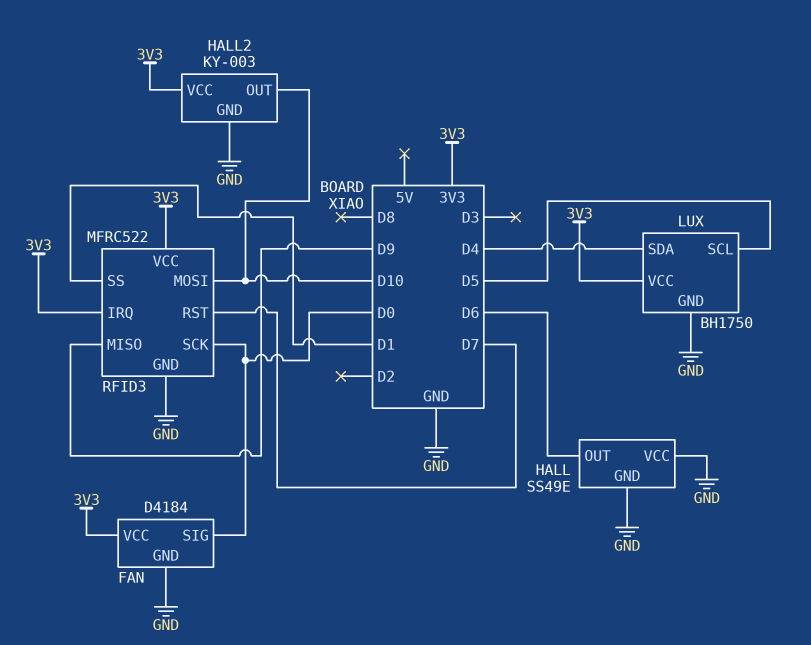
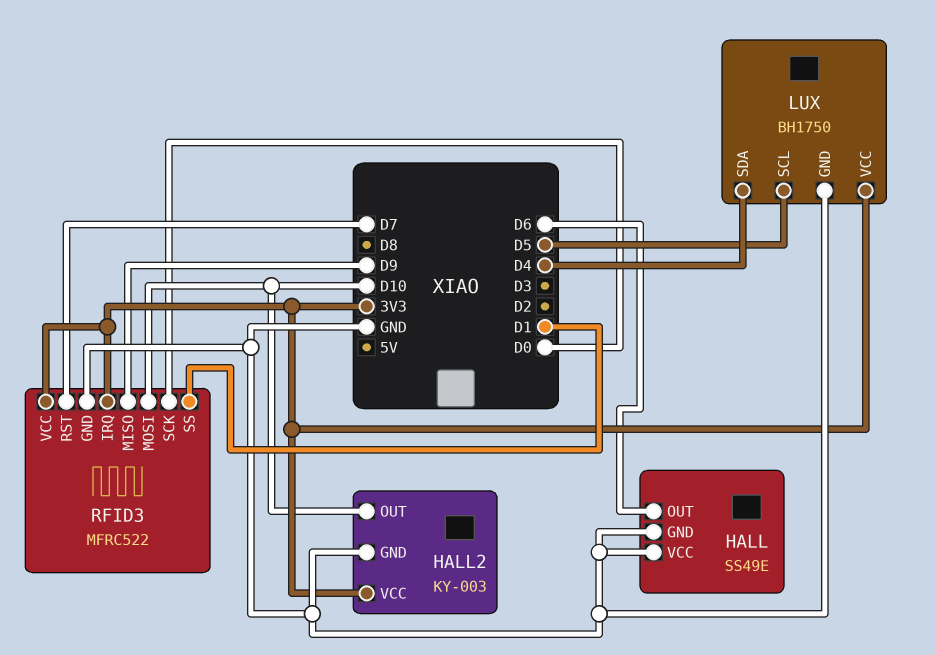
FAN: D4184 -> none
FAN pin GND: GND -> none
FAN pin SIG: D0 -> none
FAN pin VCC: 3V3 -> none

